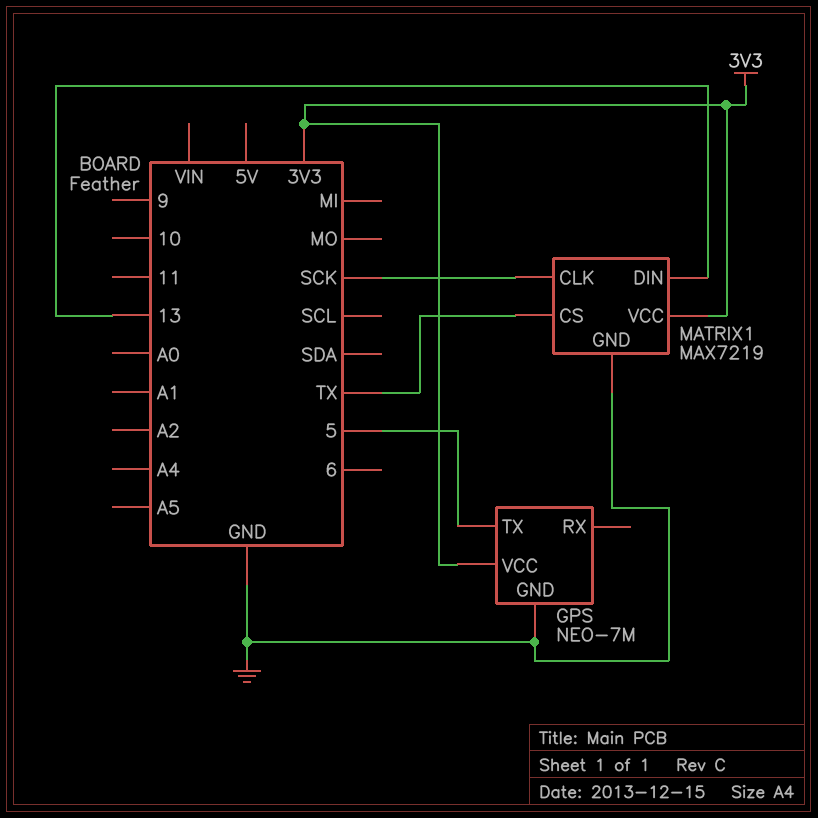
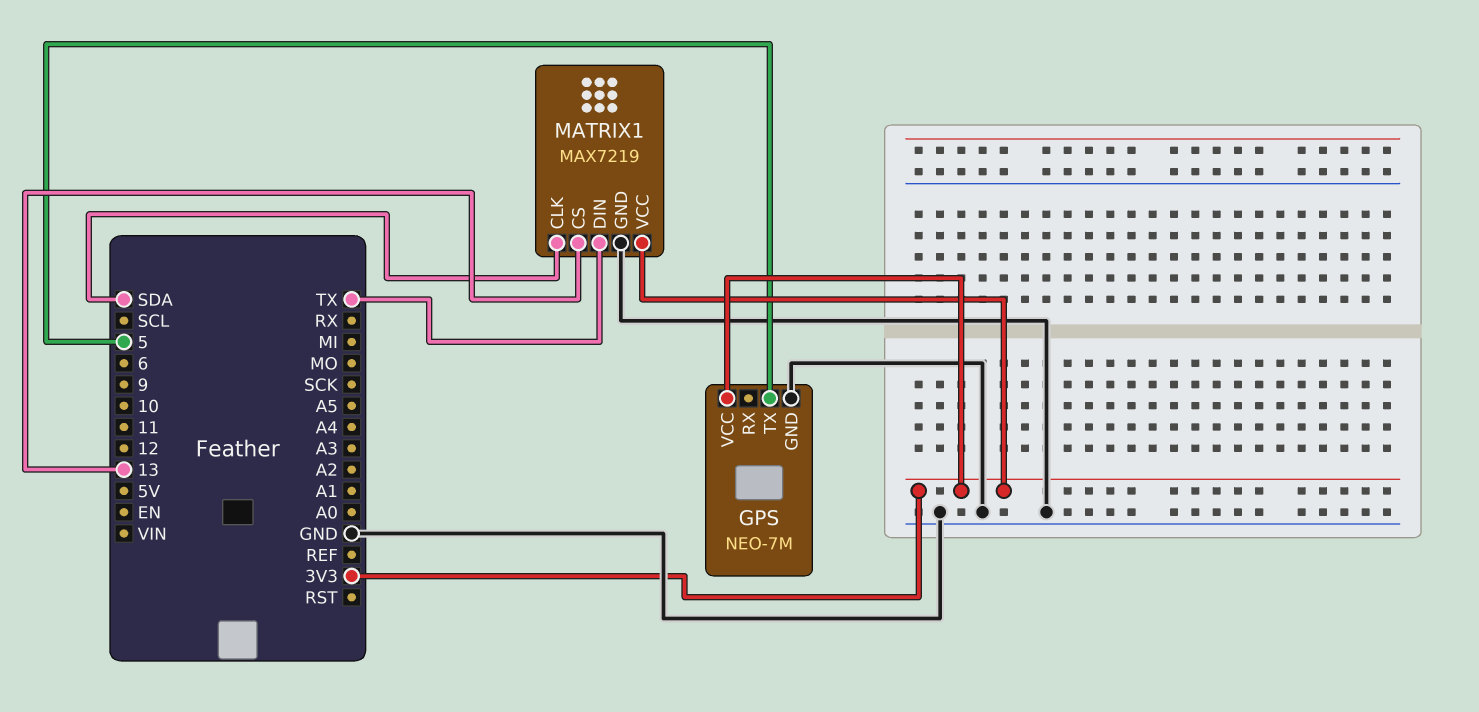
MATRIX1 pin CLK: SCK -> SDA
MATRIX1 pin CS: TX -> 13
MATRIX1 pin DIN: 13 -> TX

